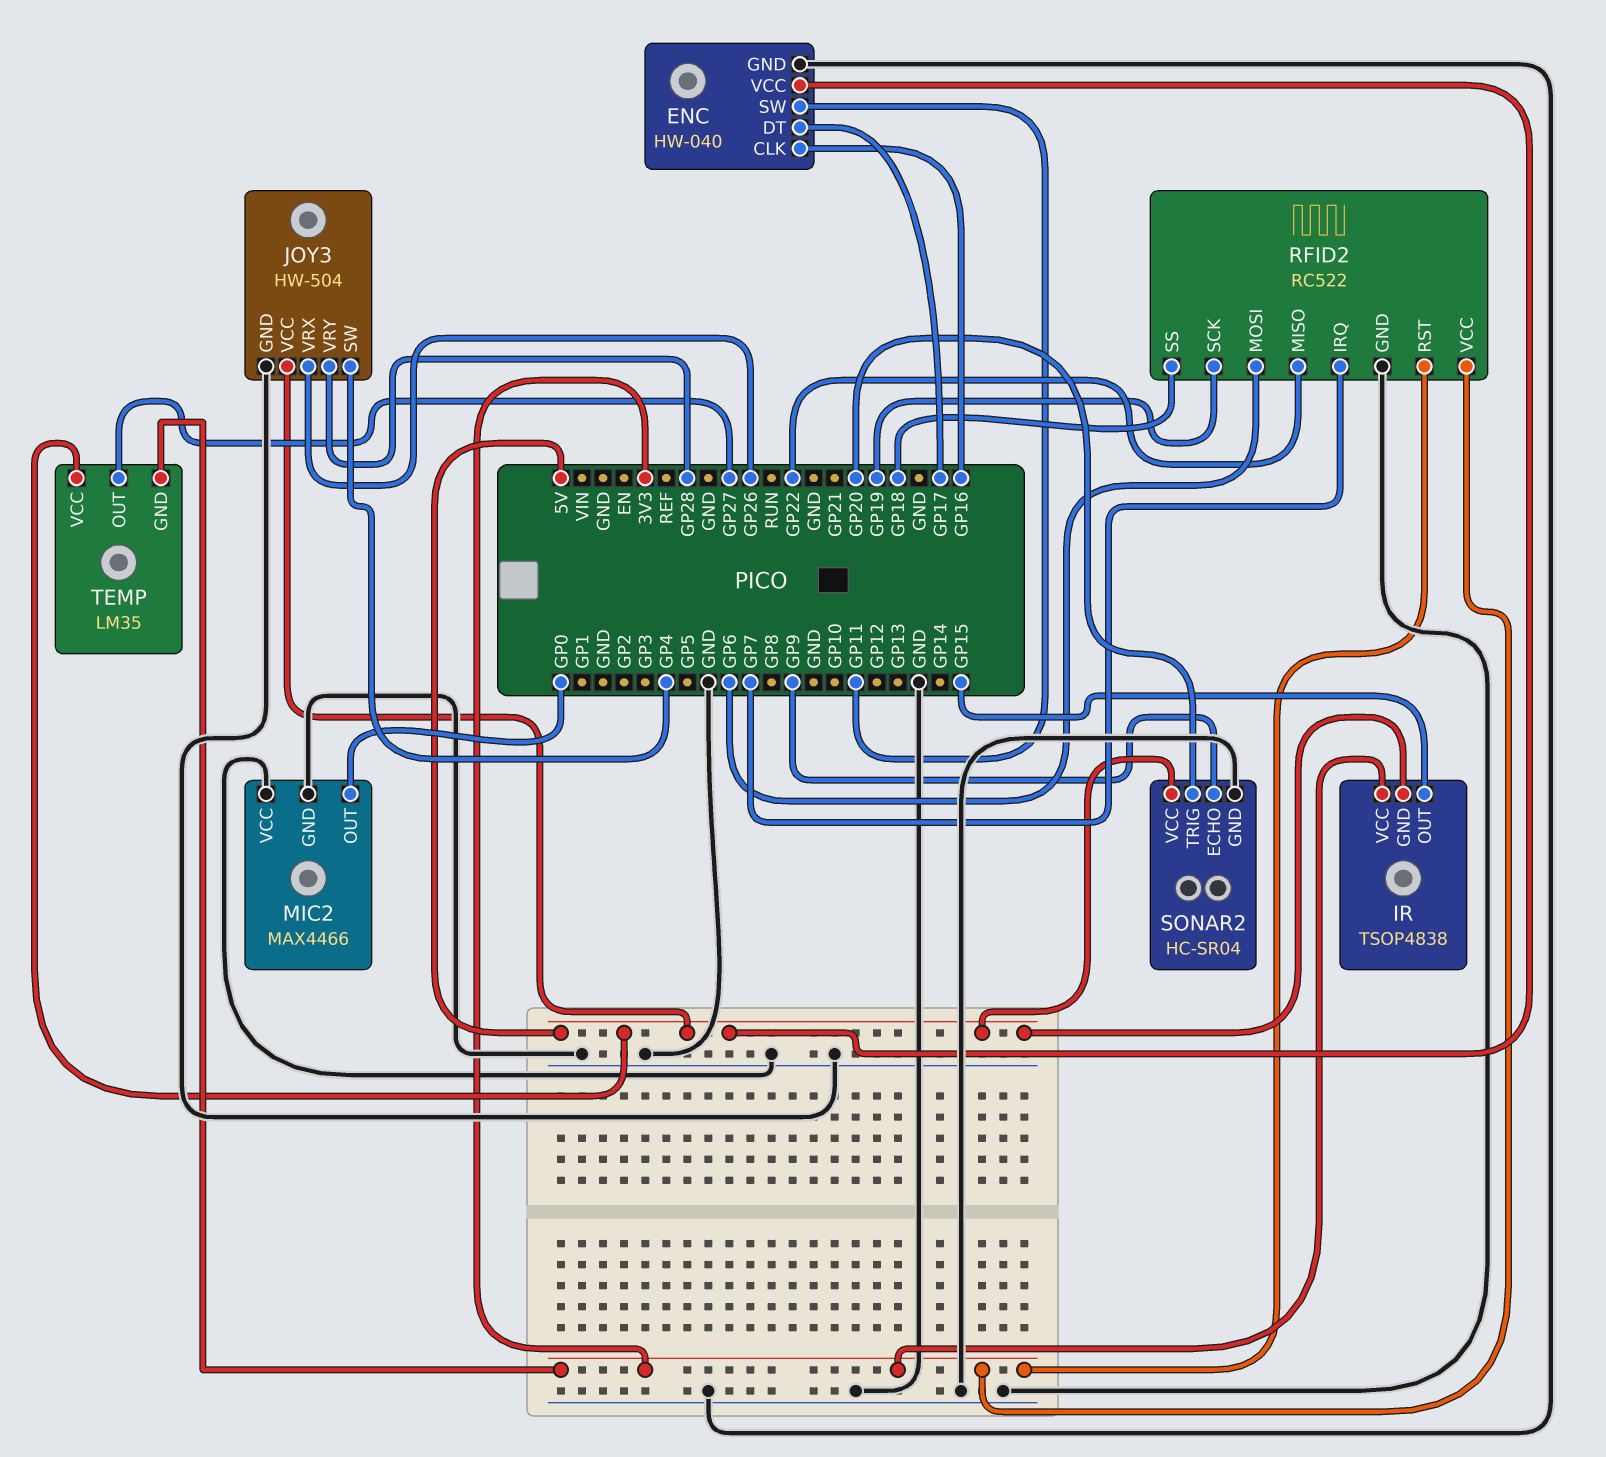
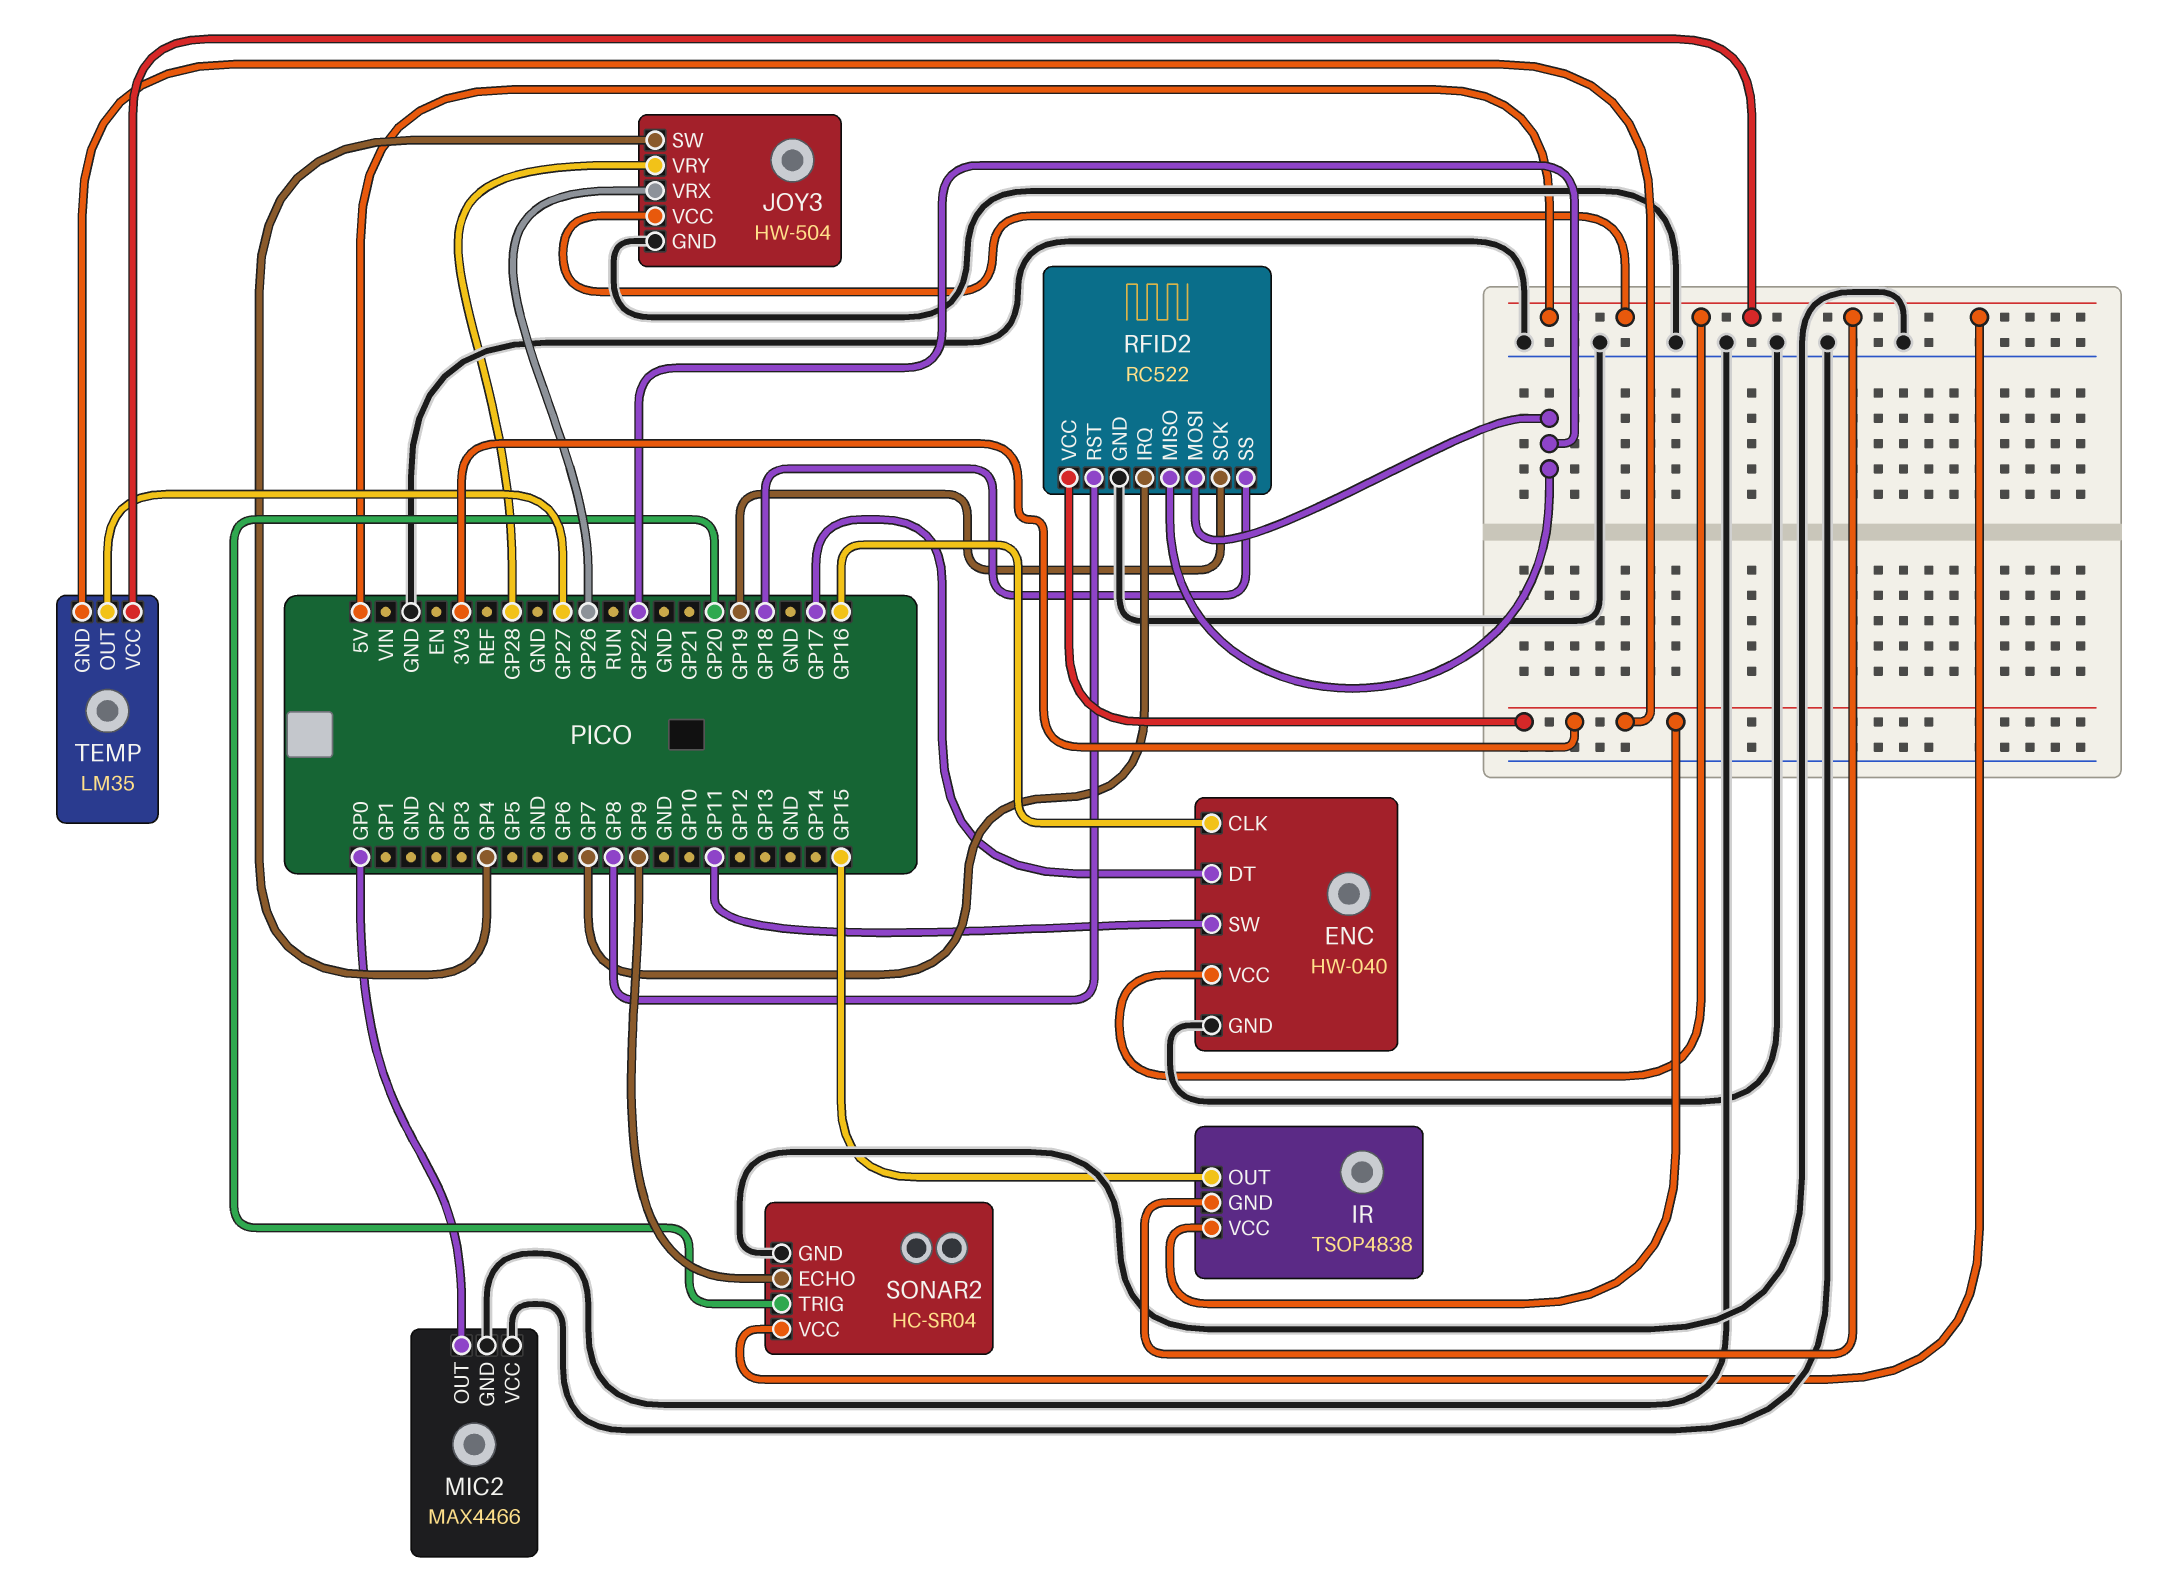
RFID2 pin MOSI: GP6 -> GP22
RFID2 pin RST: 3V3 -> GP8

